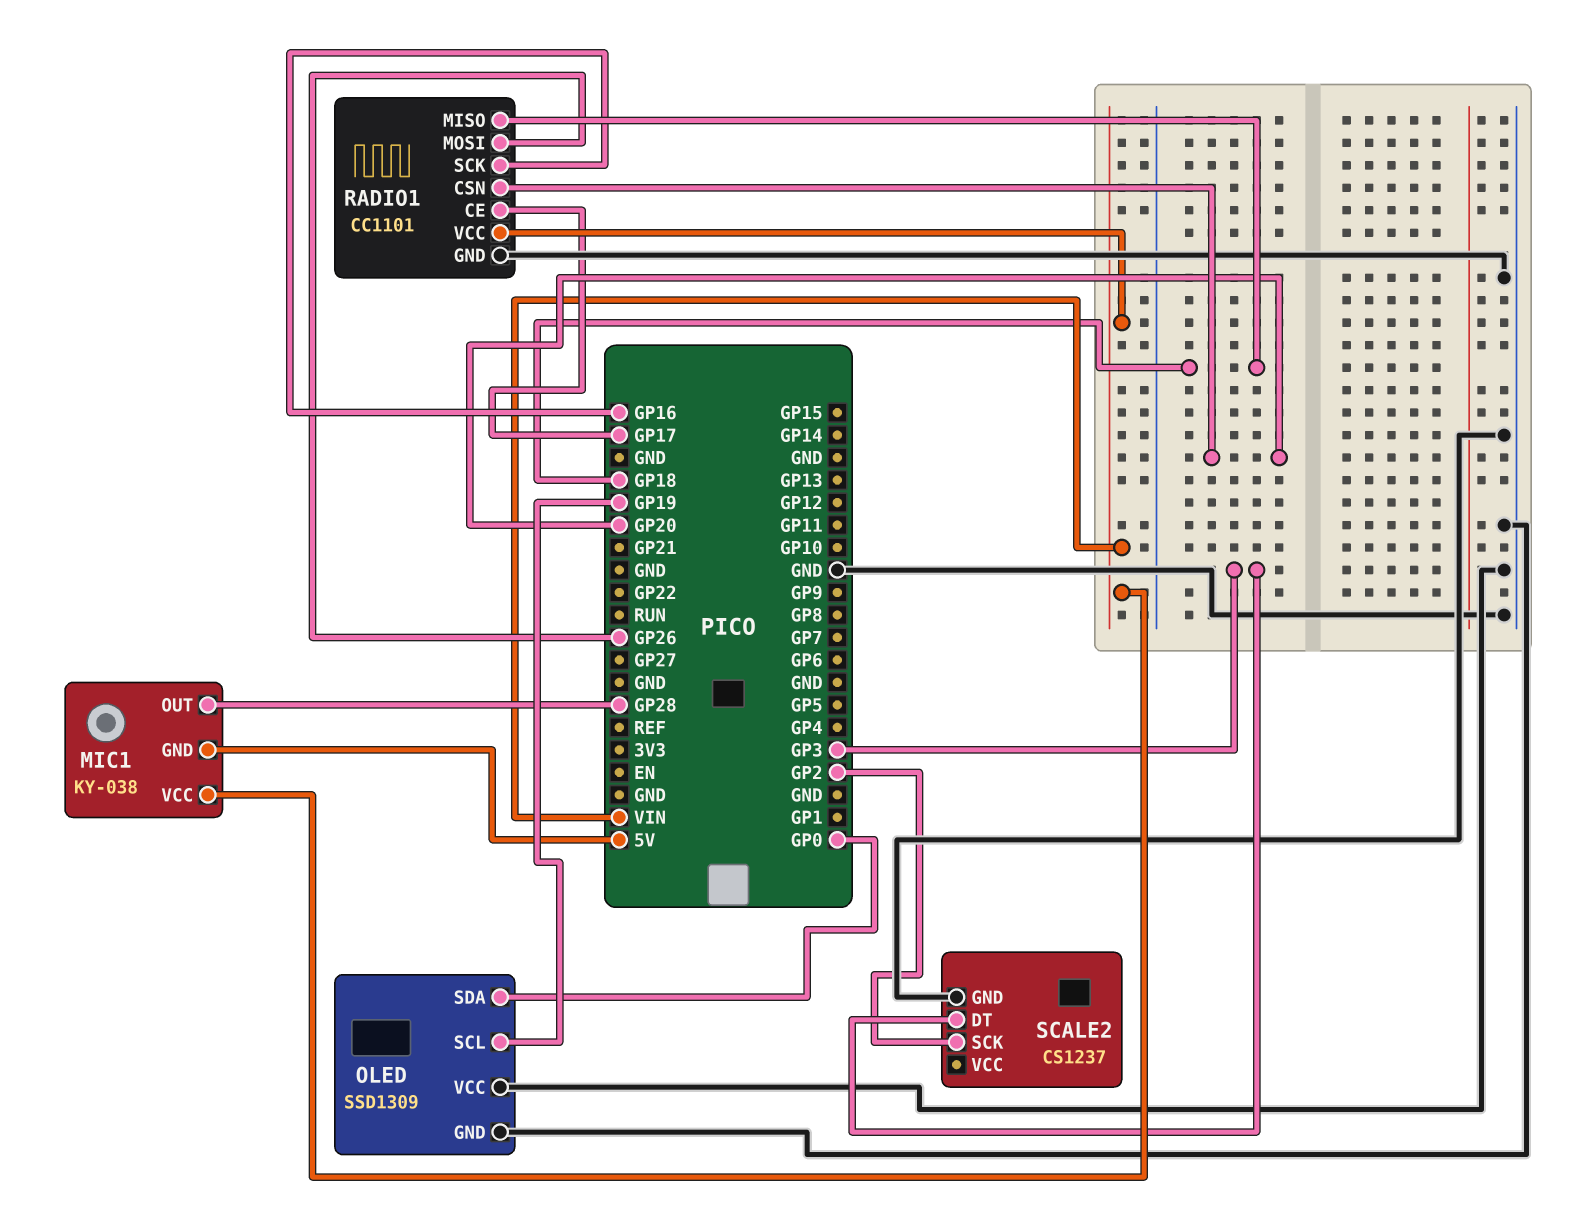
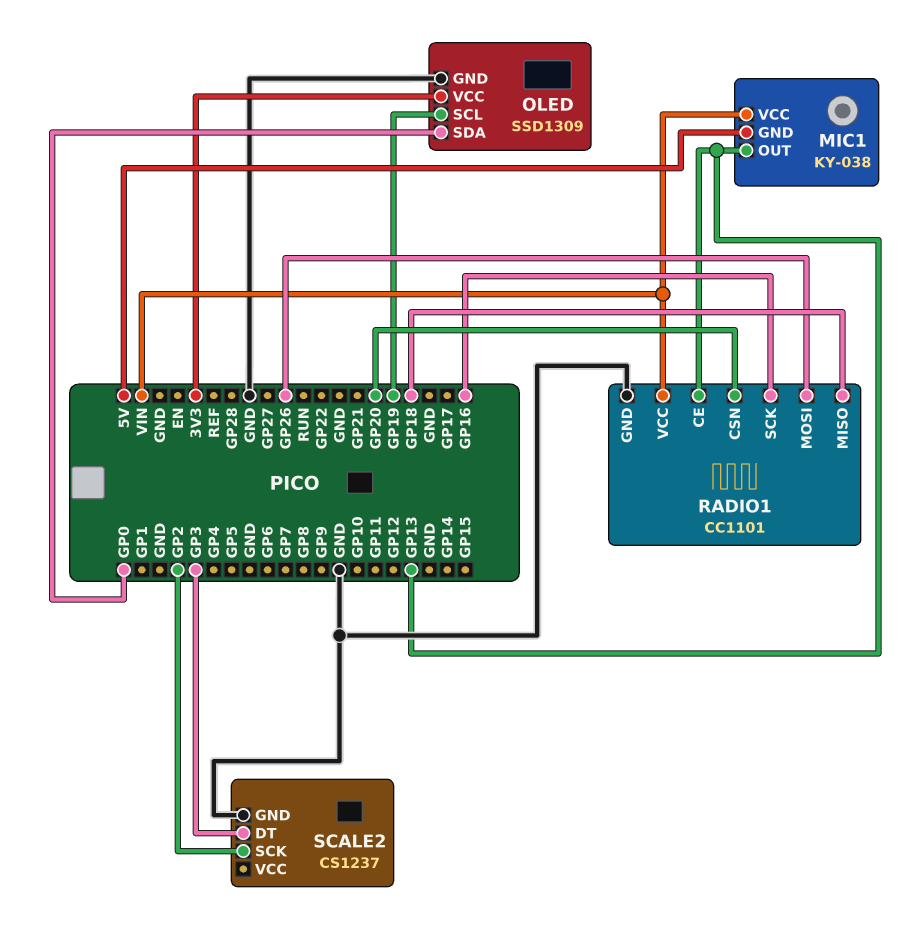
MIC1 pin OUT: GP28 -> GP13
OLED pin VCC: GND -> 3V3
RADIO1 pin CE: GP17 -> GP13

